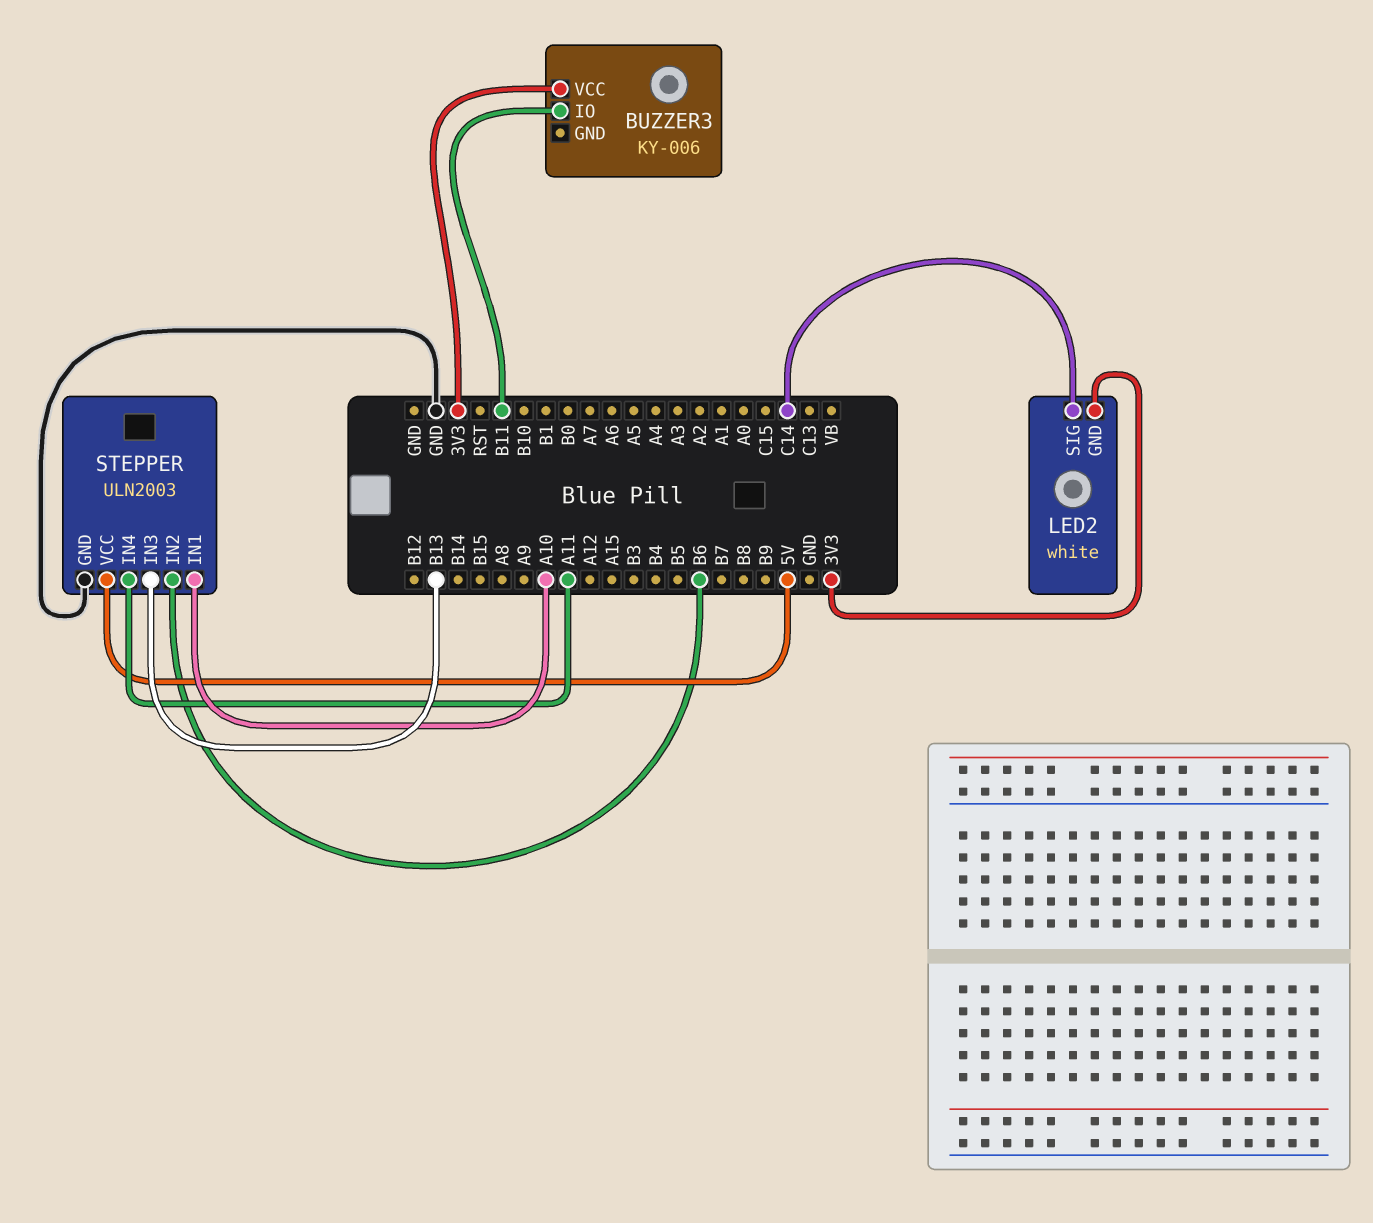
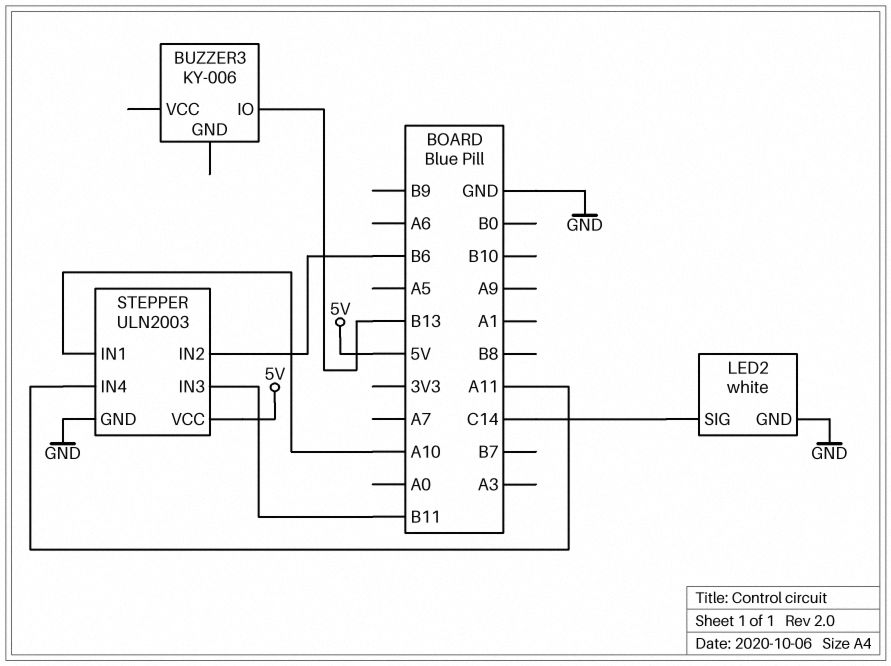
BUZZER3 pin IO: B11 -> B13
BUZZER3 pin VCC: 3V3 -> none
LED2 pin GND: 3V3 -> GND
STEPPER pin IN3: B13 -> B11

